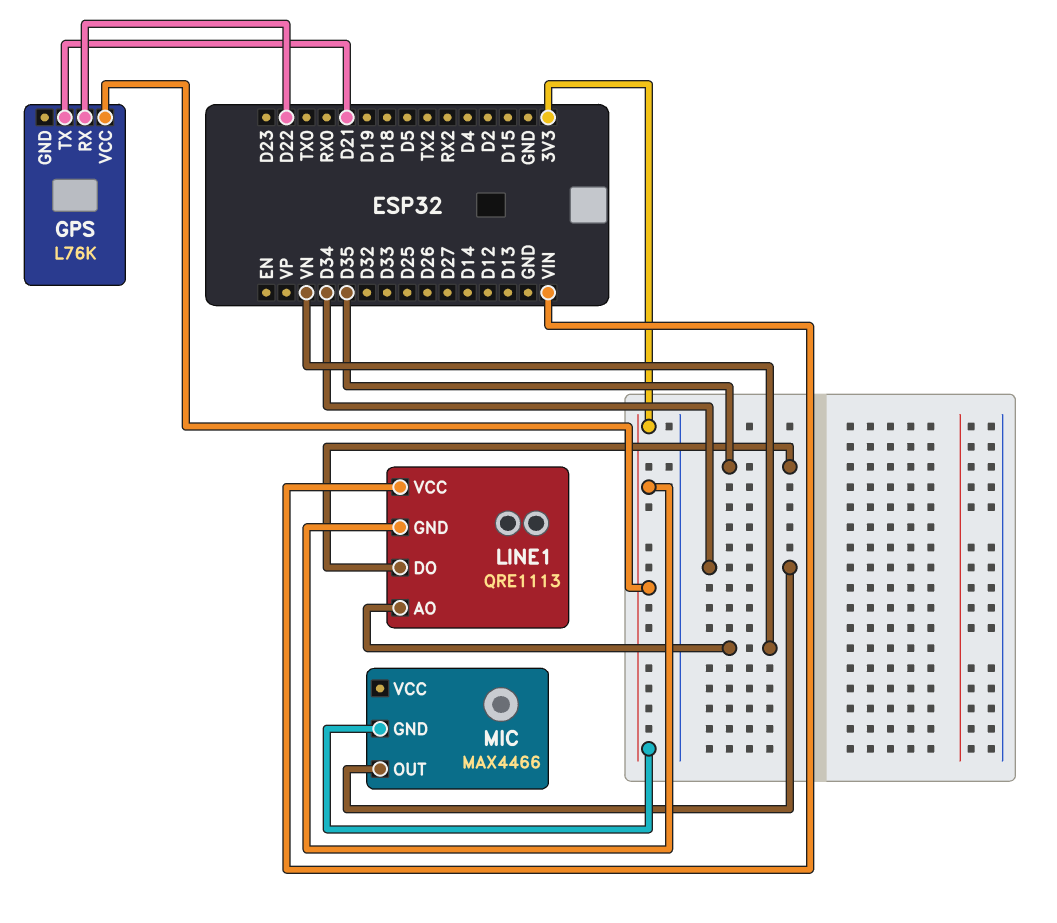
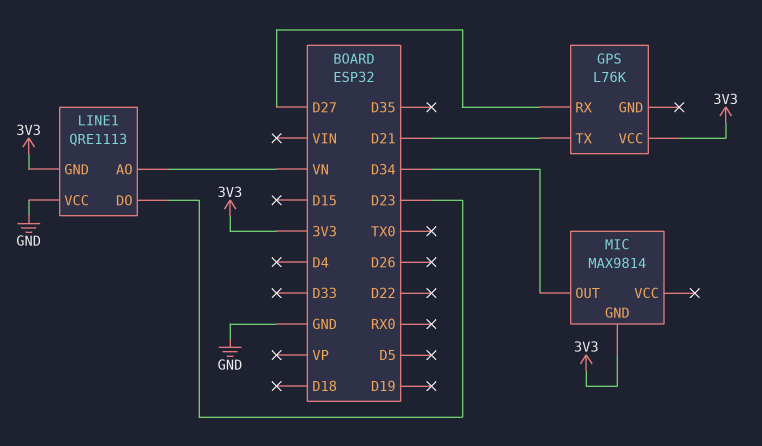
GPS pin RX: D22 -> D27
LINE1 pin DO: D35 -> D23
LINE1 pin VCC: VIN -> GND
MIC: MAX4466 -> MAX9814

